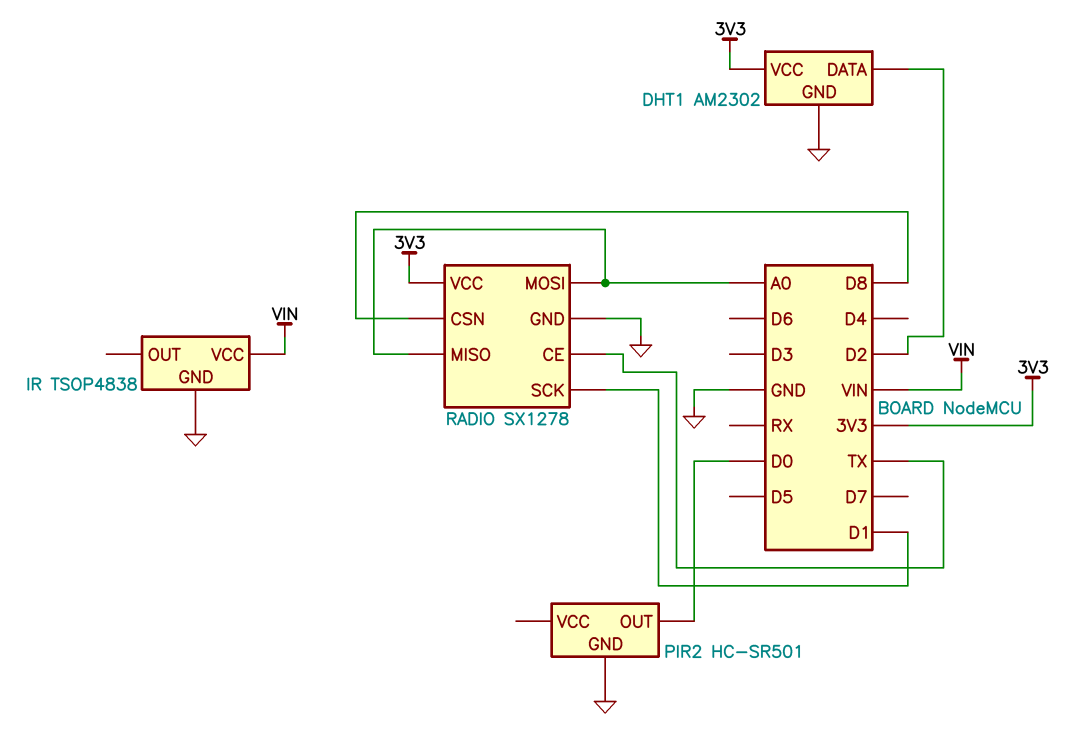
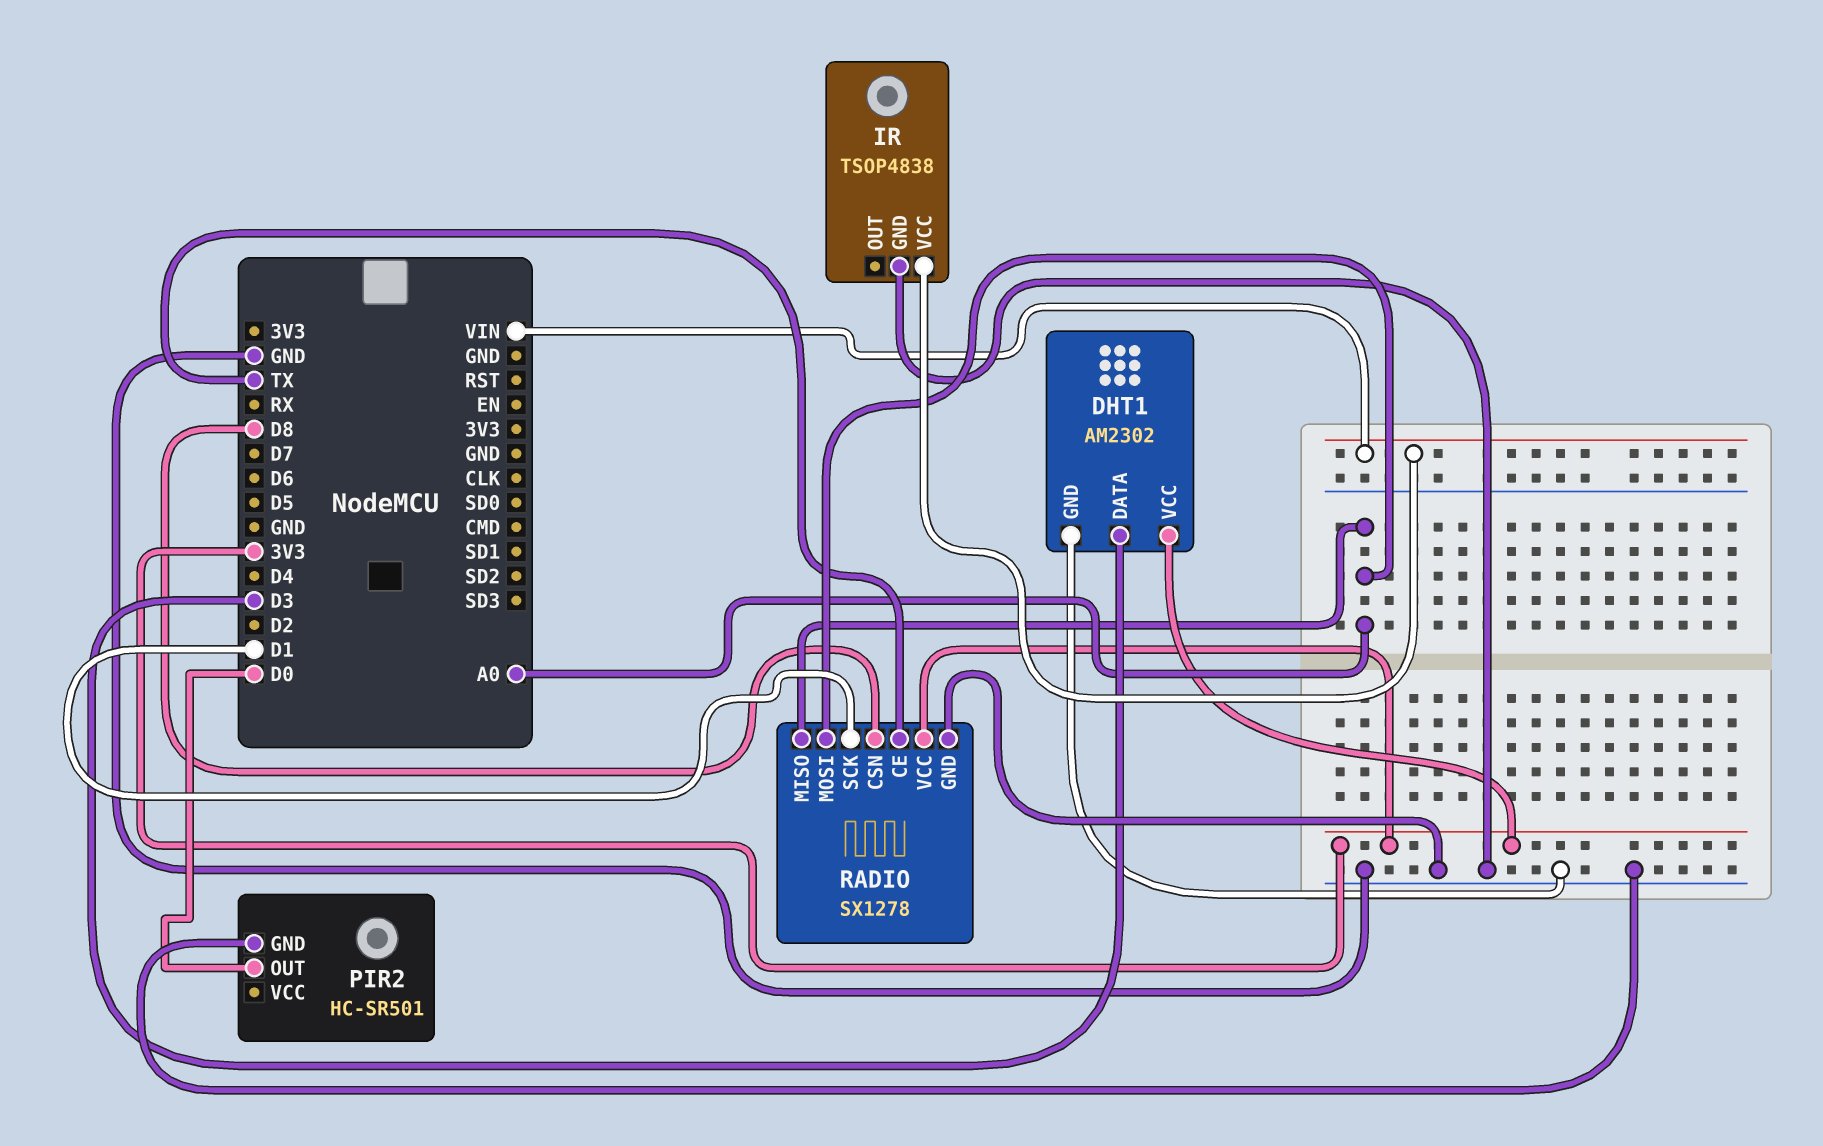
DHT1 pin DATA: D2 -> D3

